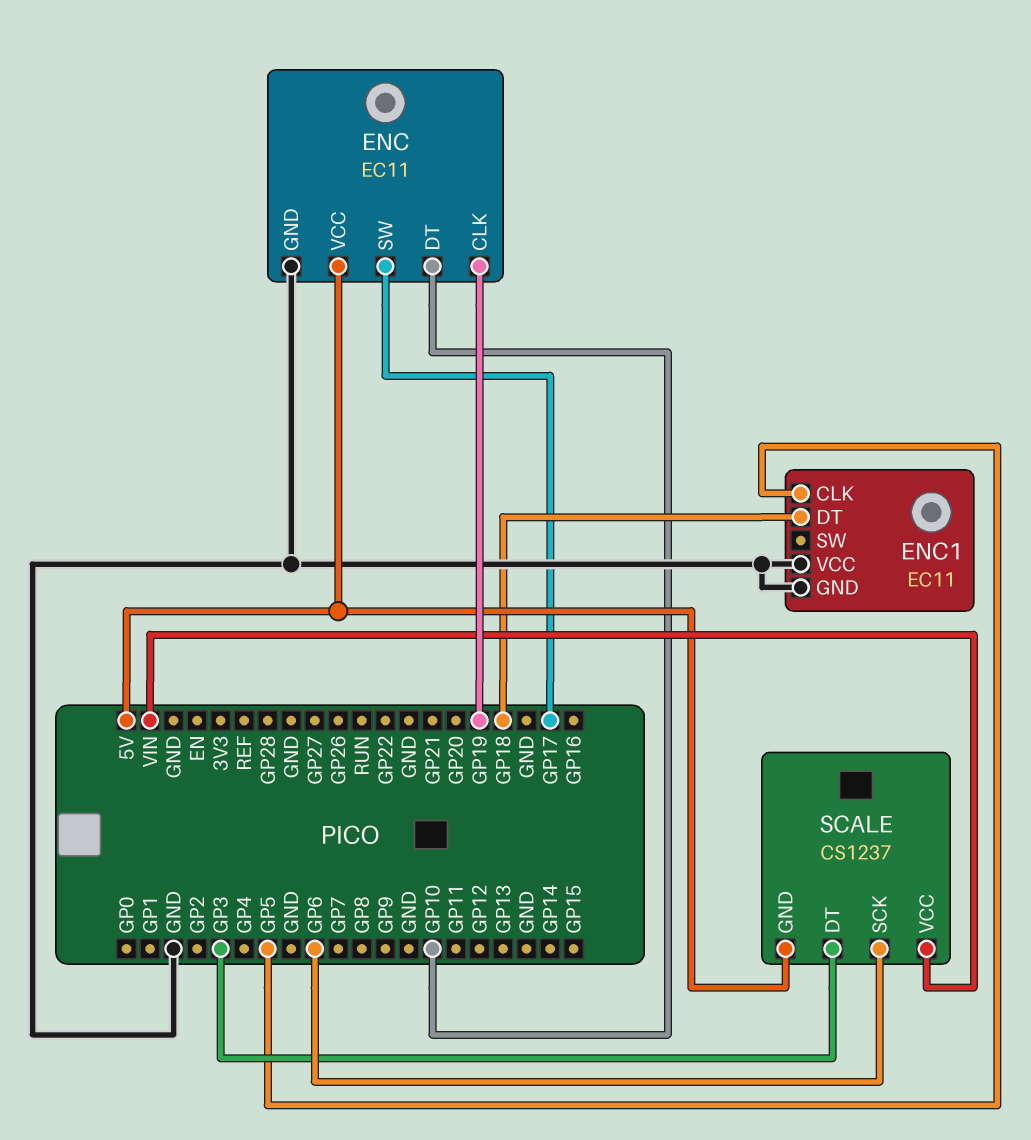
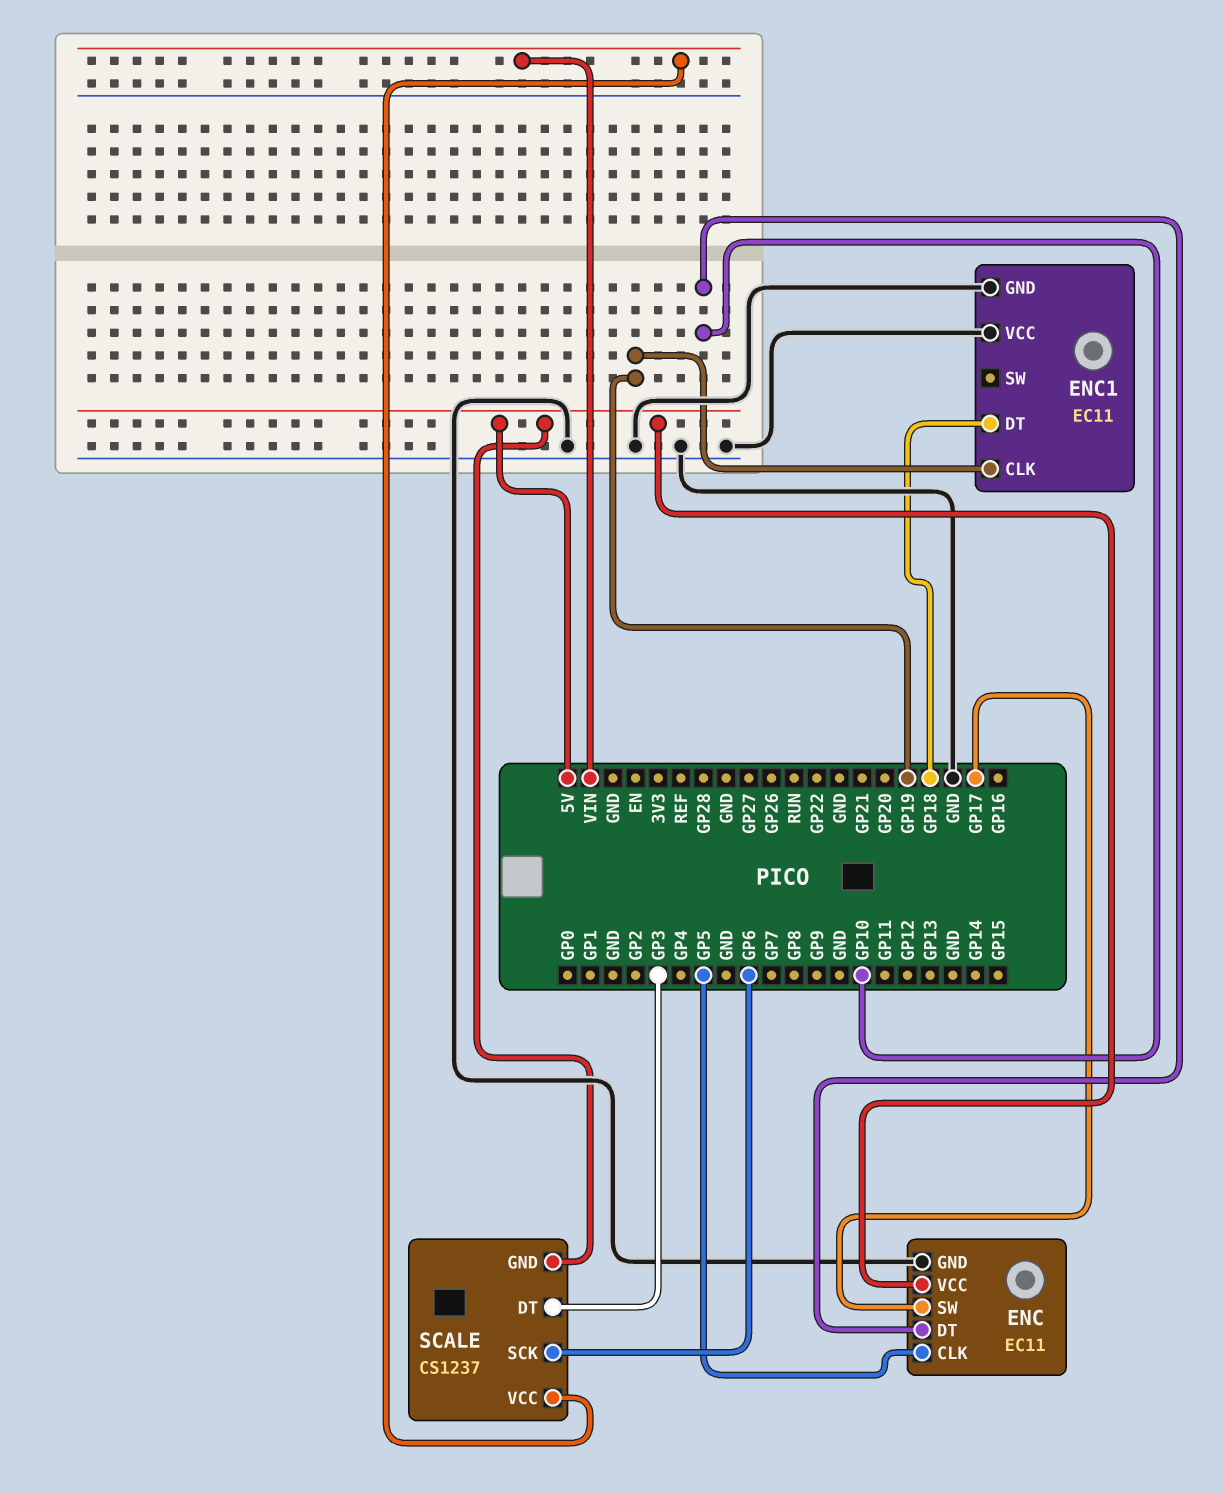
ENC pin CLK: GP19 -> GP5
ENC1 pin CLK: GP5 -> GP19

